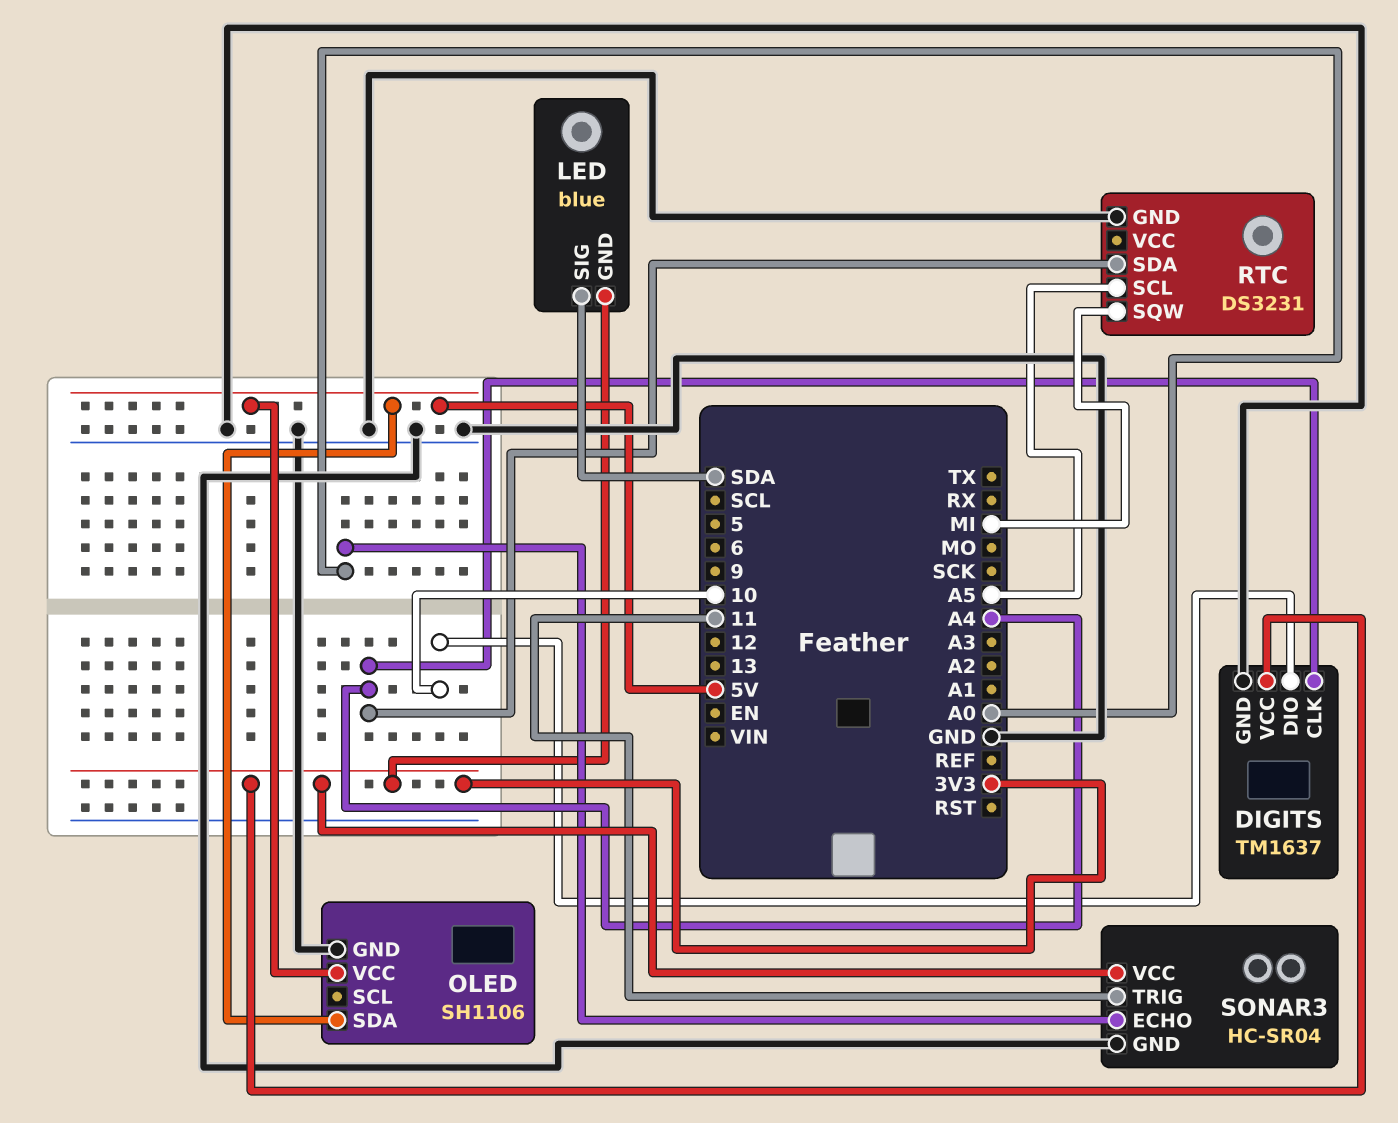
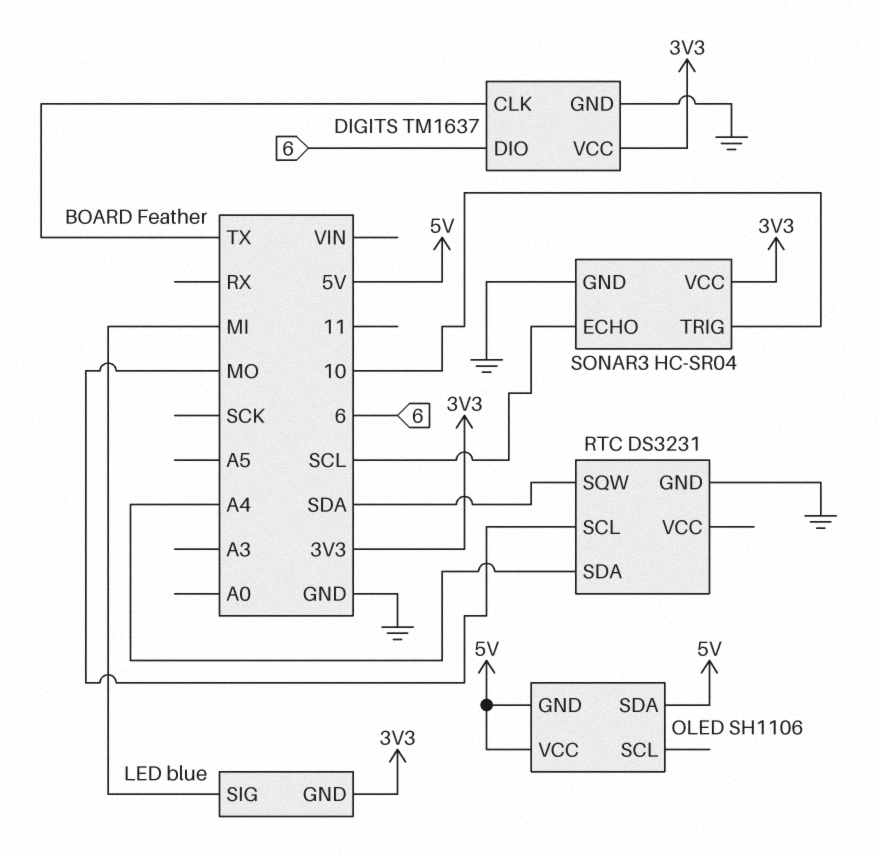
DIGITS pin CLK: A4 -> TX
DIGITS pin DIO: 10 -> 6
LED pin SIG: SDA -> MI
OLED pin GND: GND -> 5V
RTC pin SCL: A5 -> MO
RTC pin SQW: MI -> SDA
SONAR3 pin ECHO: A0 -> SCL
SONAR3 pin TRIG: 11 -> 10

